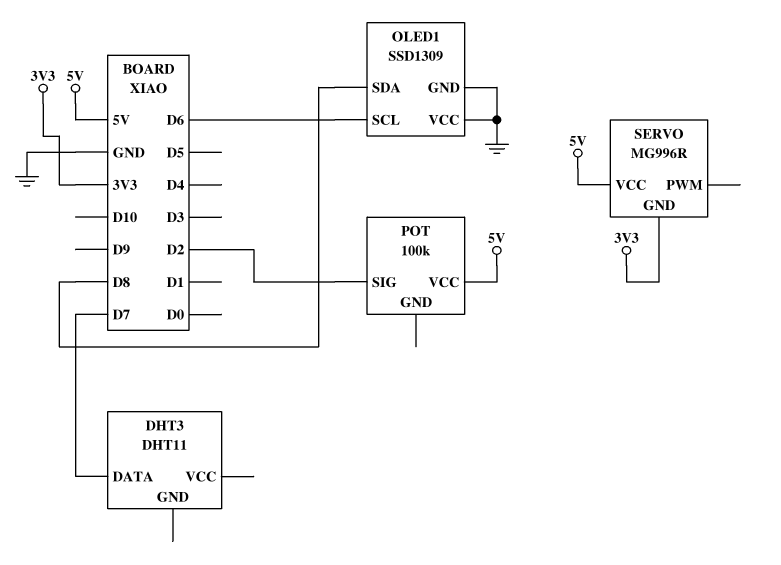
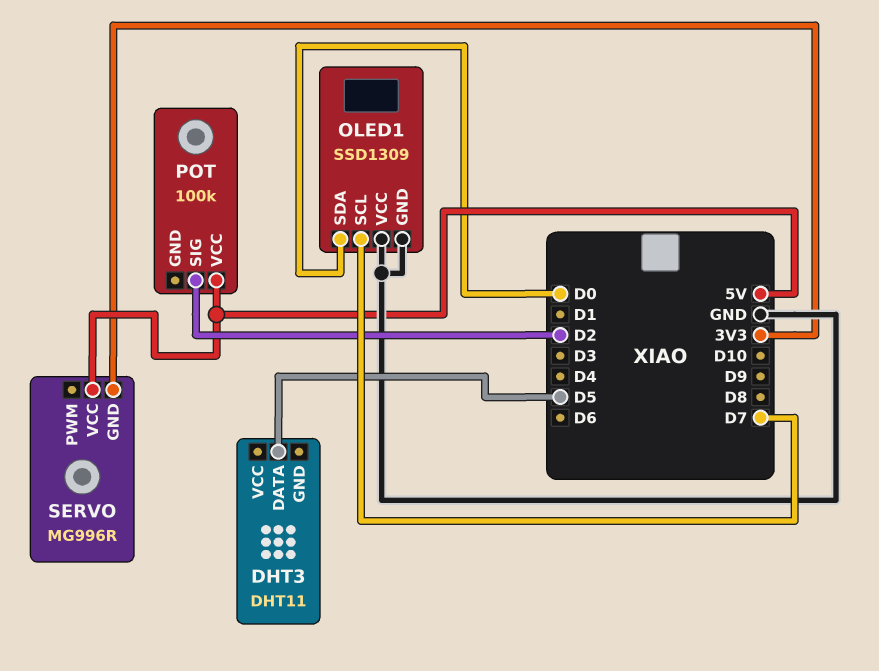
DHT3 pin DATA: D7 -> D5
OLED1 pin SCL: D6 -> D7
OLED1 pin SDA: D8 -> D0

